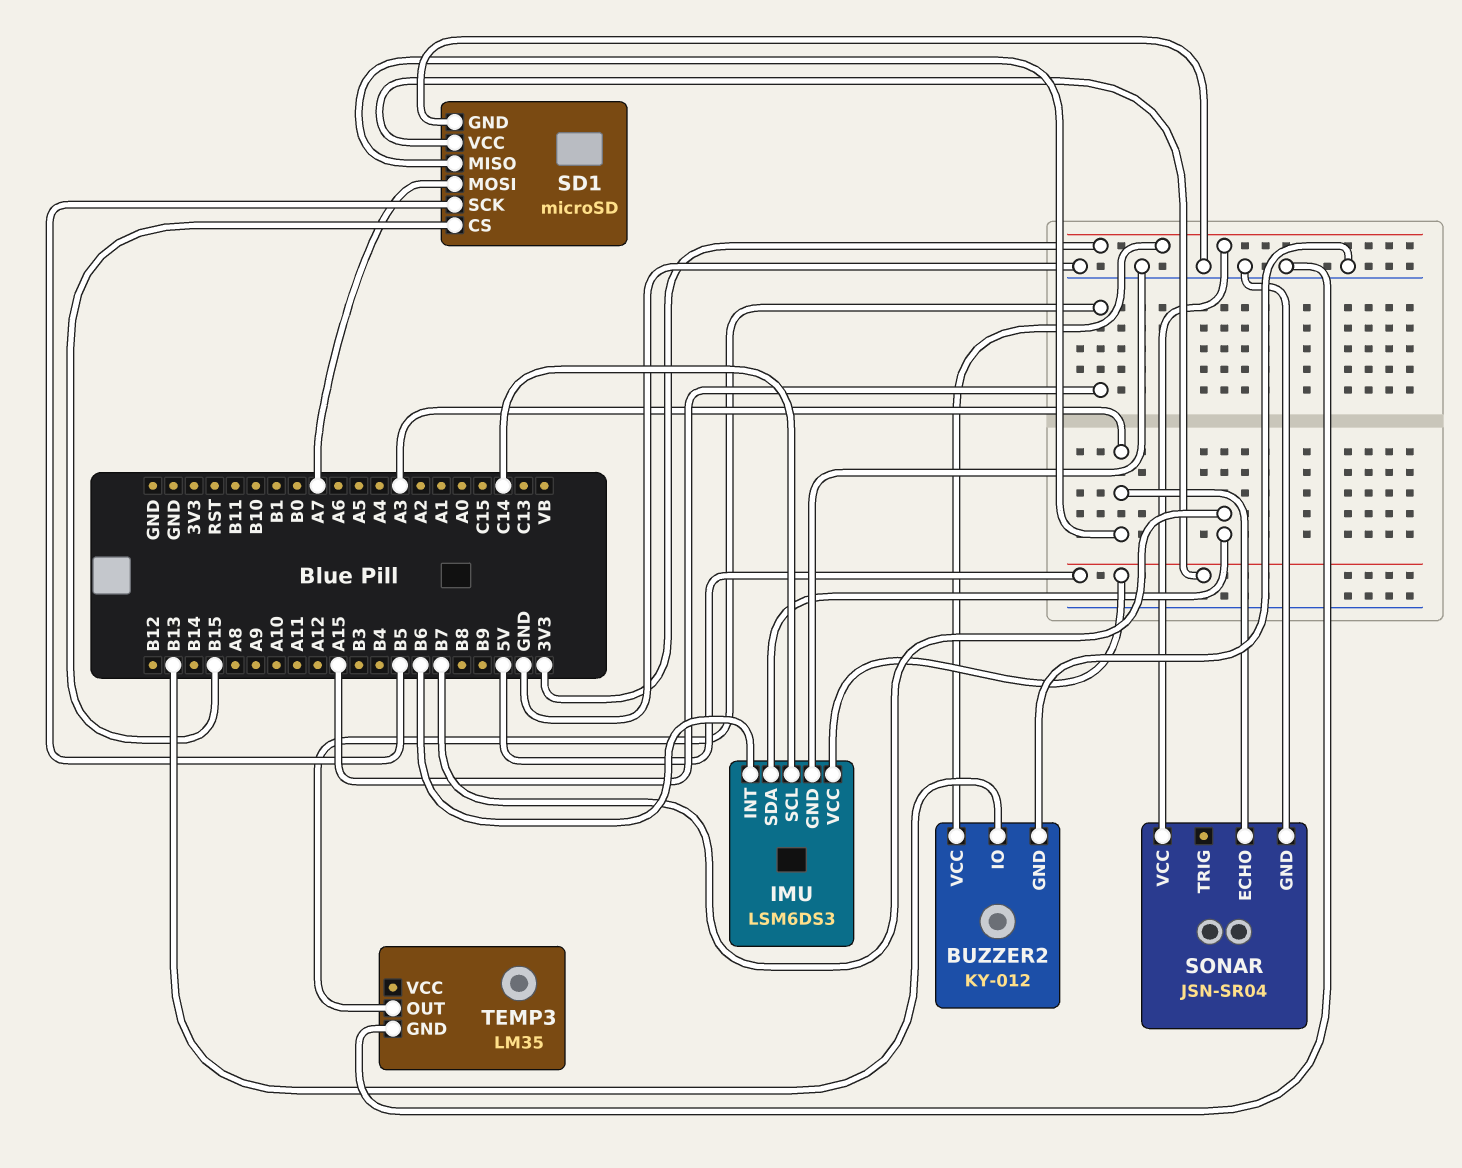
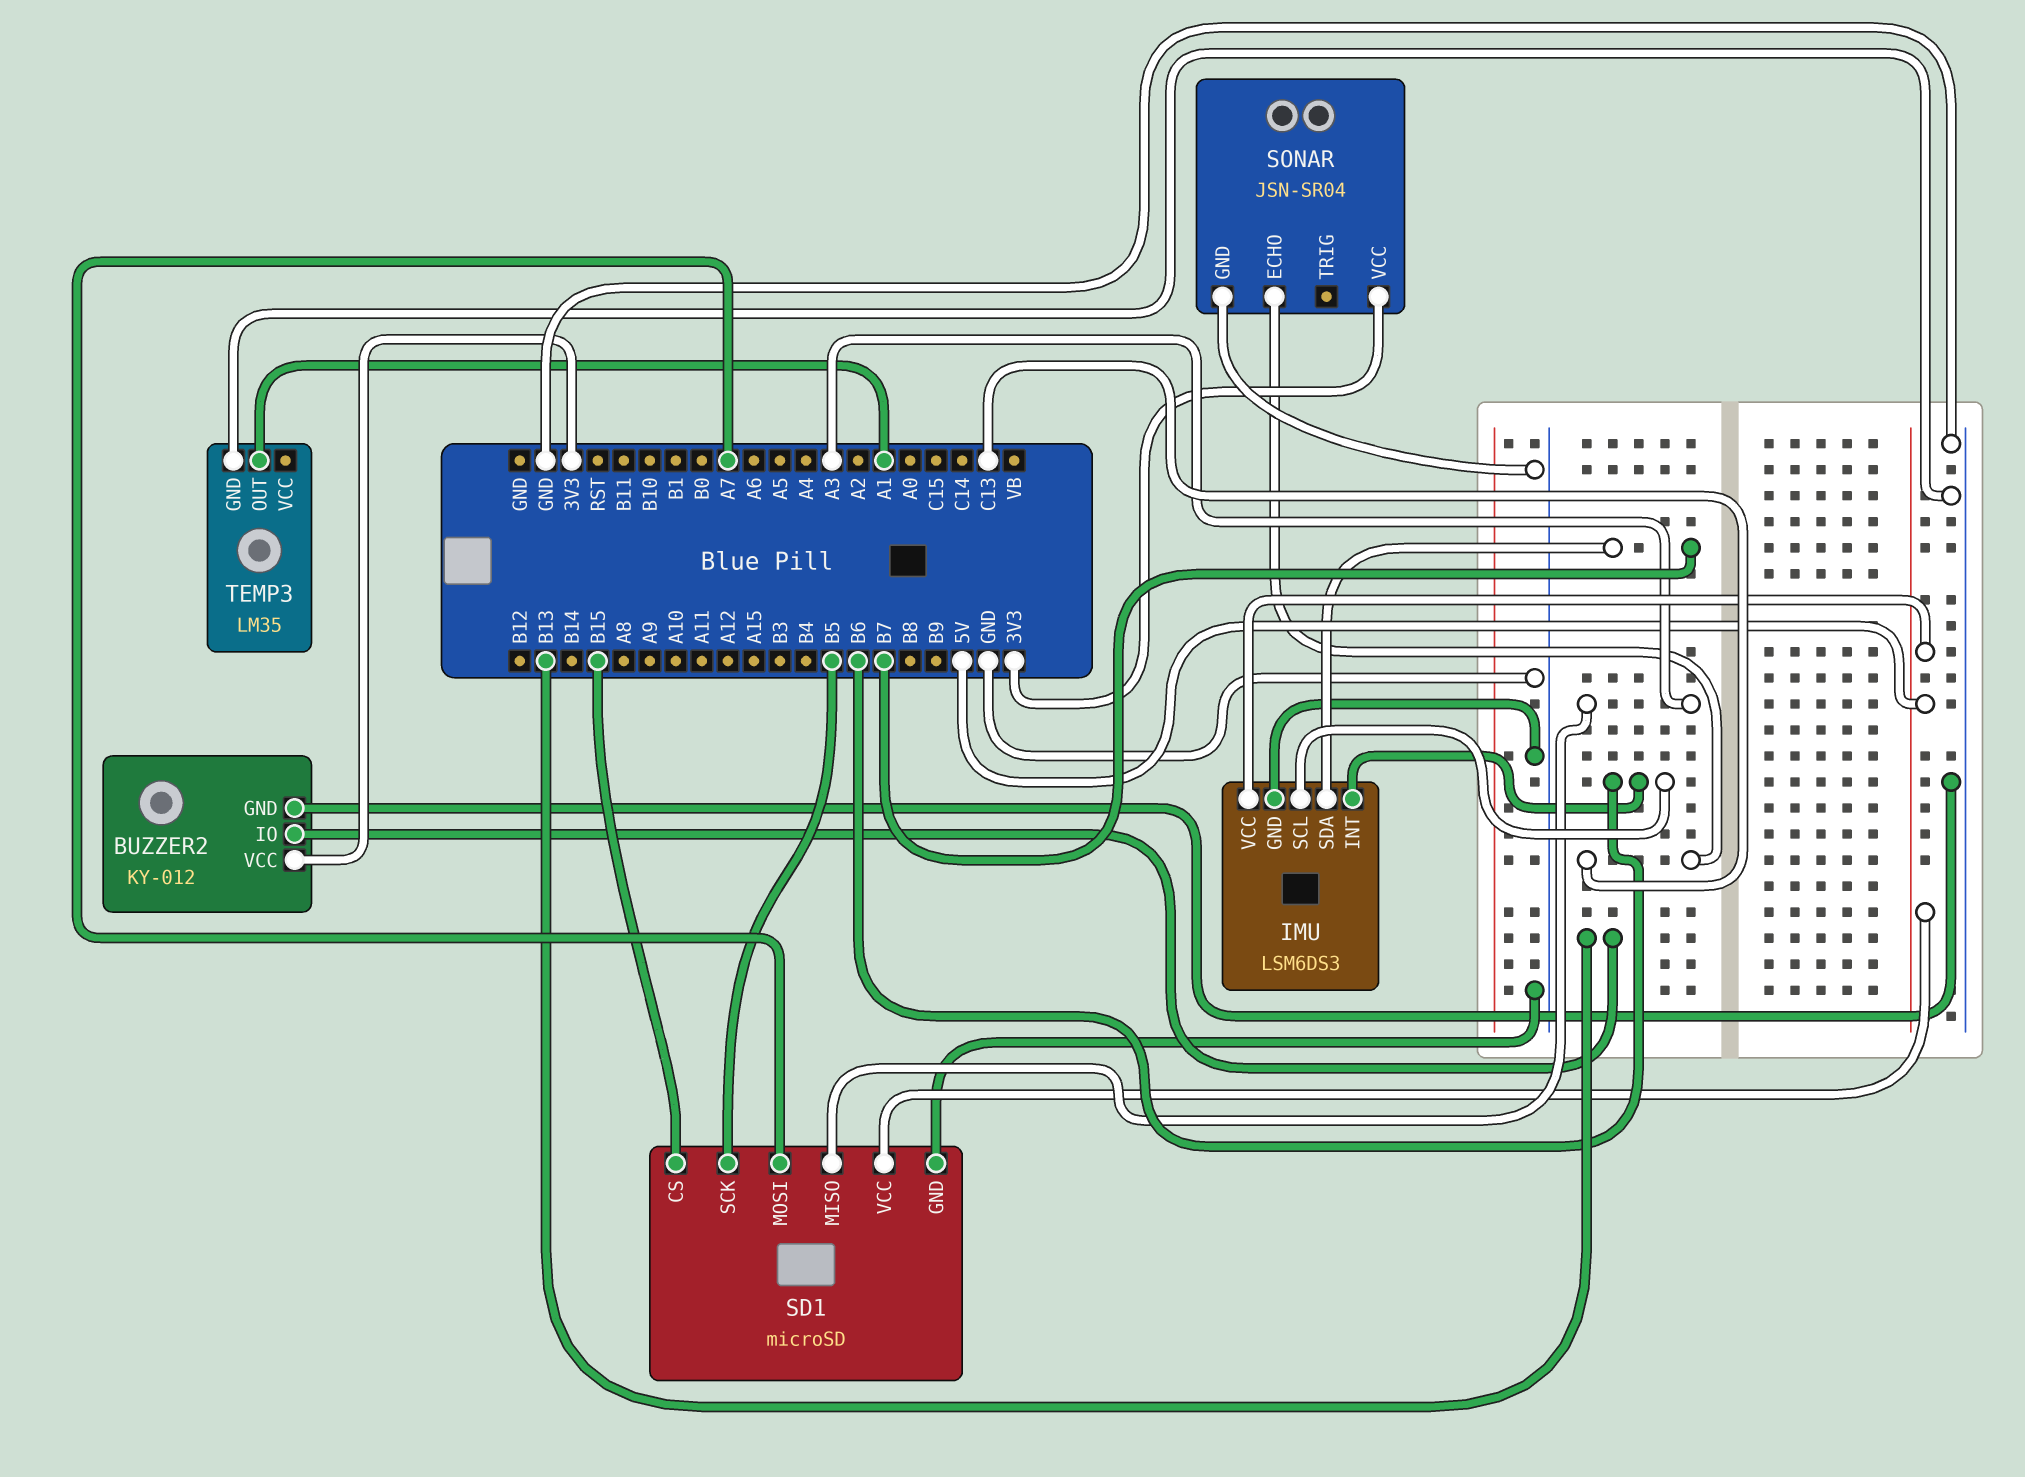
IMU pin SCL: C14 -> B6
SONAR pin ECHO: A3 -> C13
TEMP3 pin OUT: A15 -> A1

